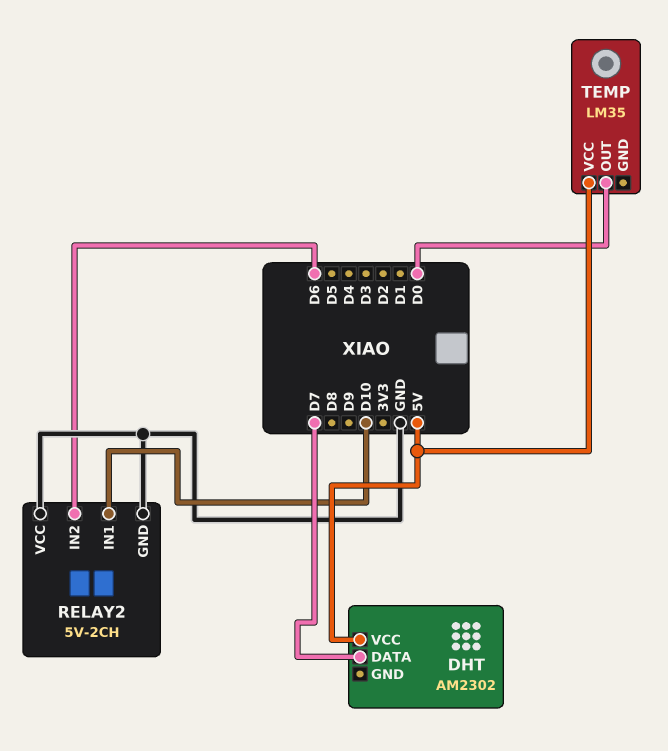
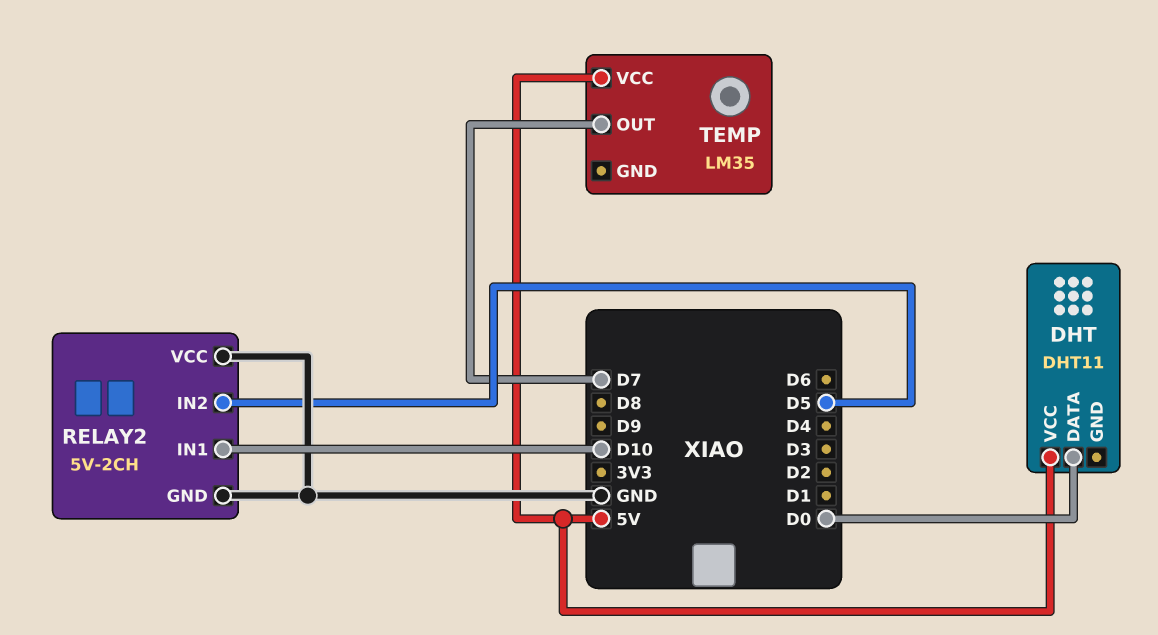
DHT: AM2302 -> DHT11
DHT pin DATA: D7 -> D0
RELAY2 pin IN2: D6 -> D5
TEMP pin OUT: D0 -> D7

